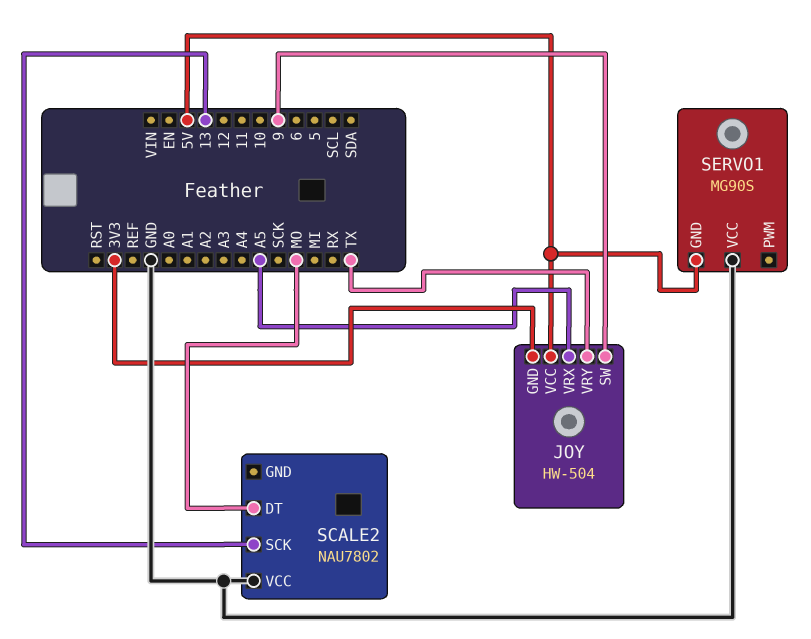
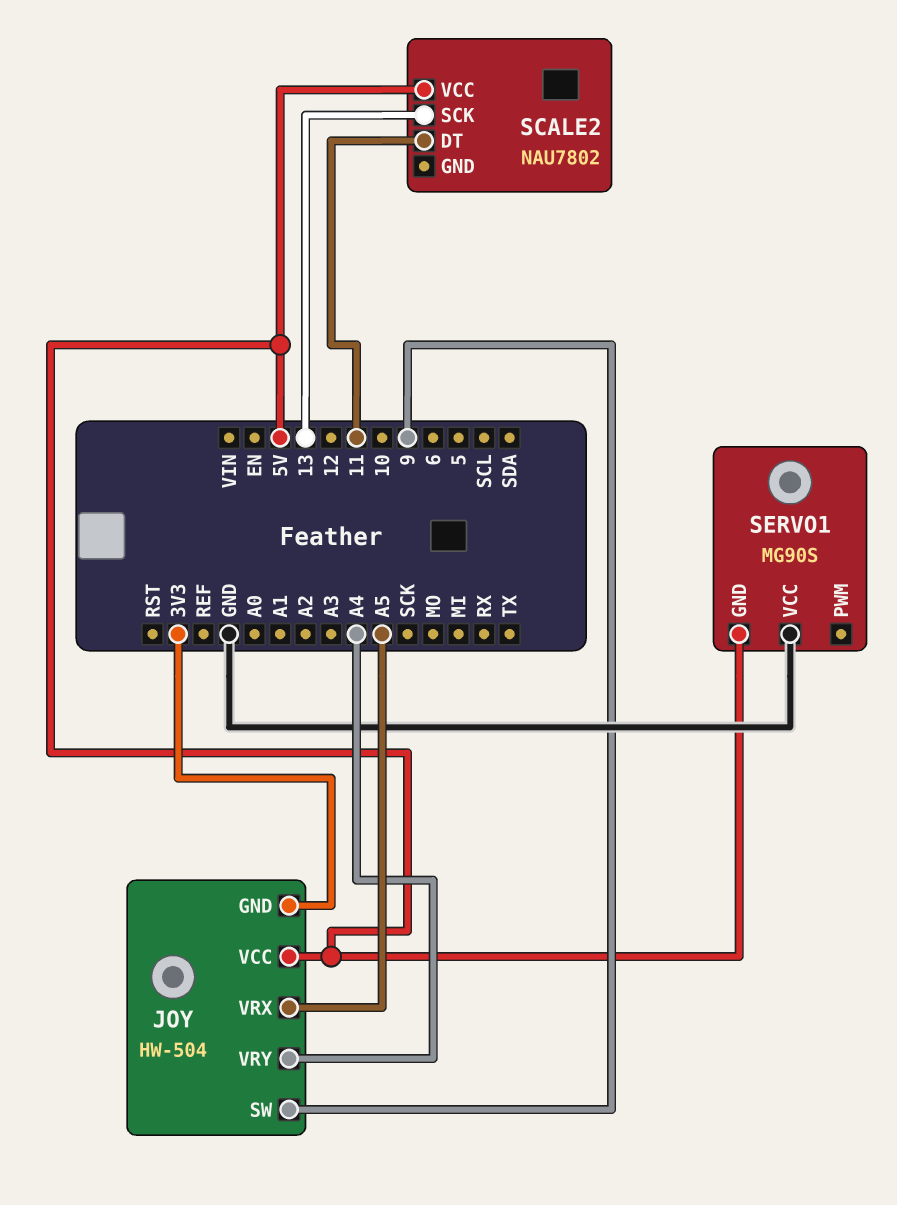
JOY pin VRY: TX -> A4
SCALE2 pin DT: MO -> 11
SCALE2 pin VCC: GND -> 5V

